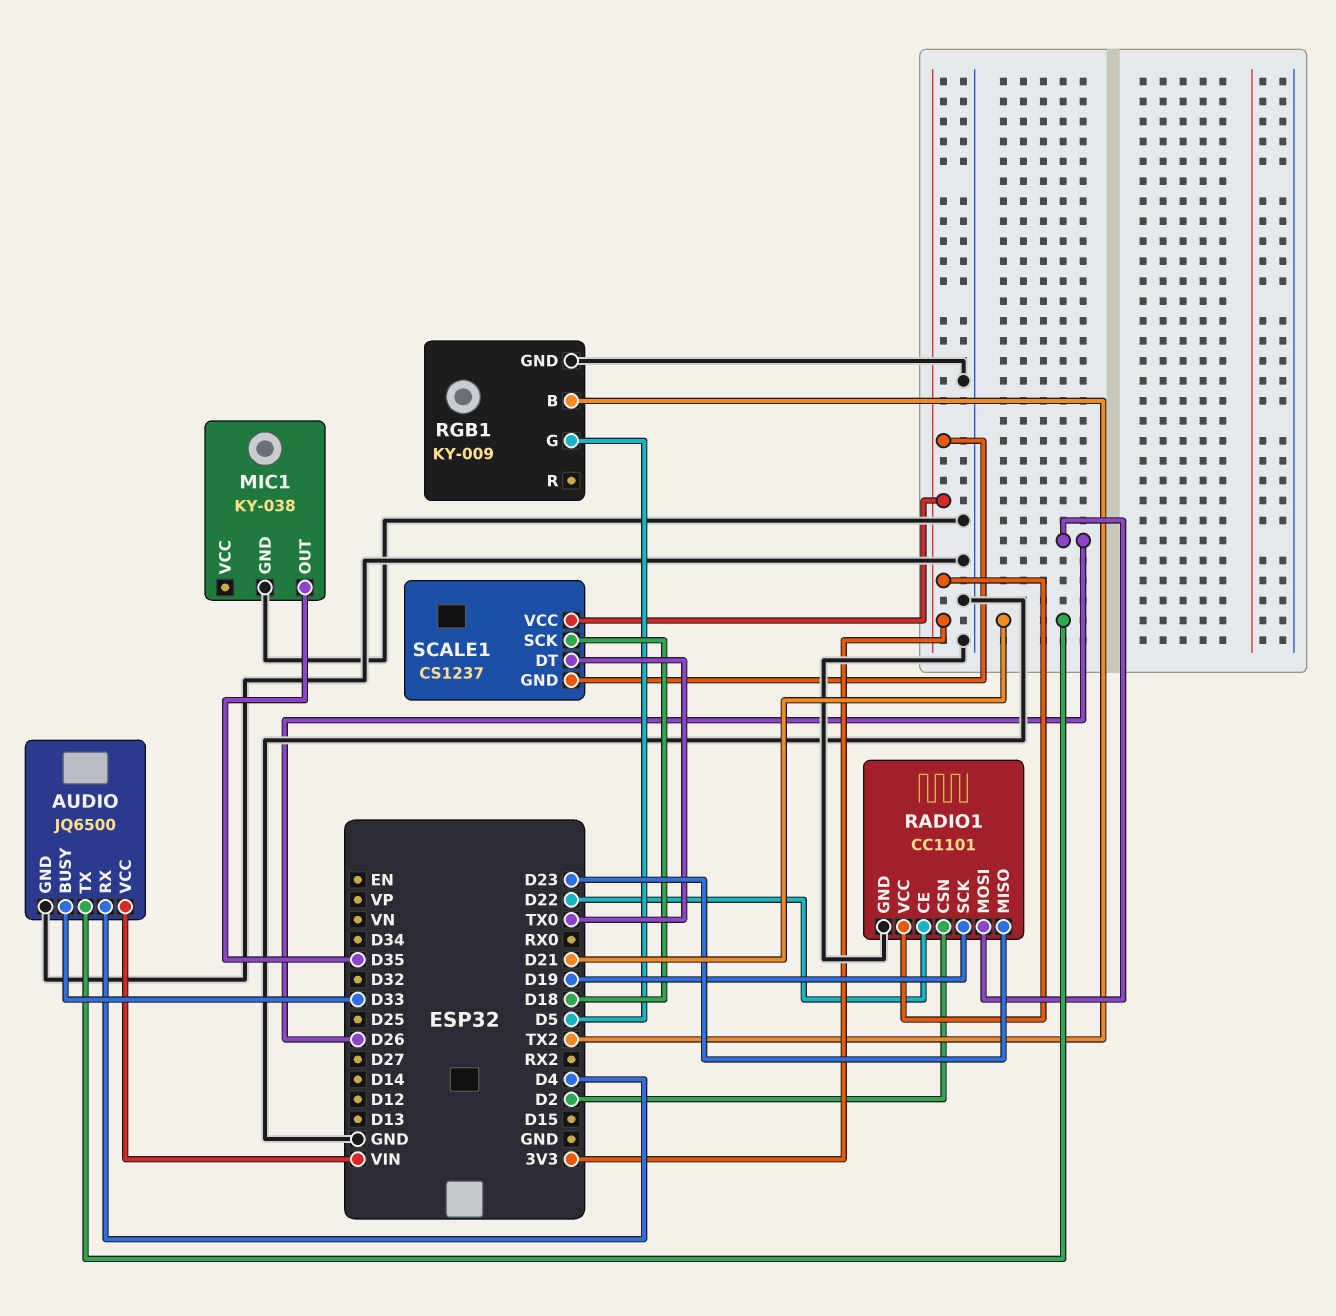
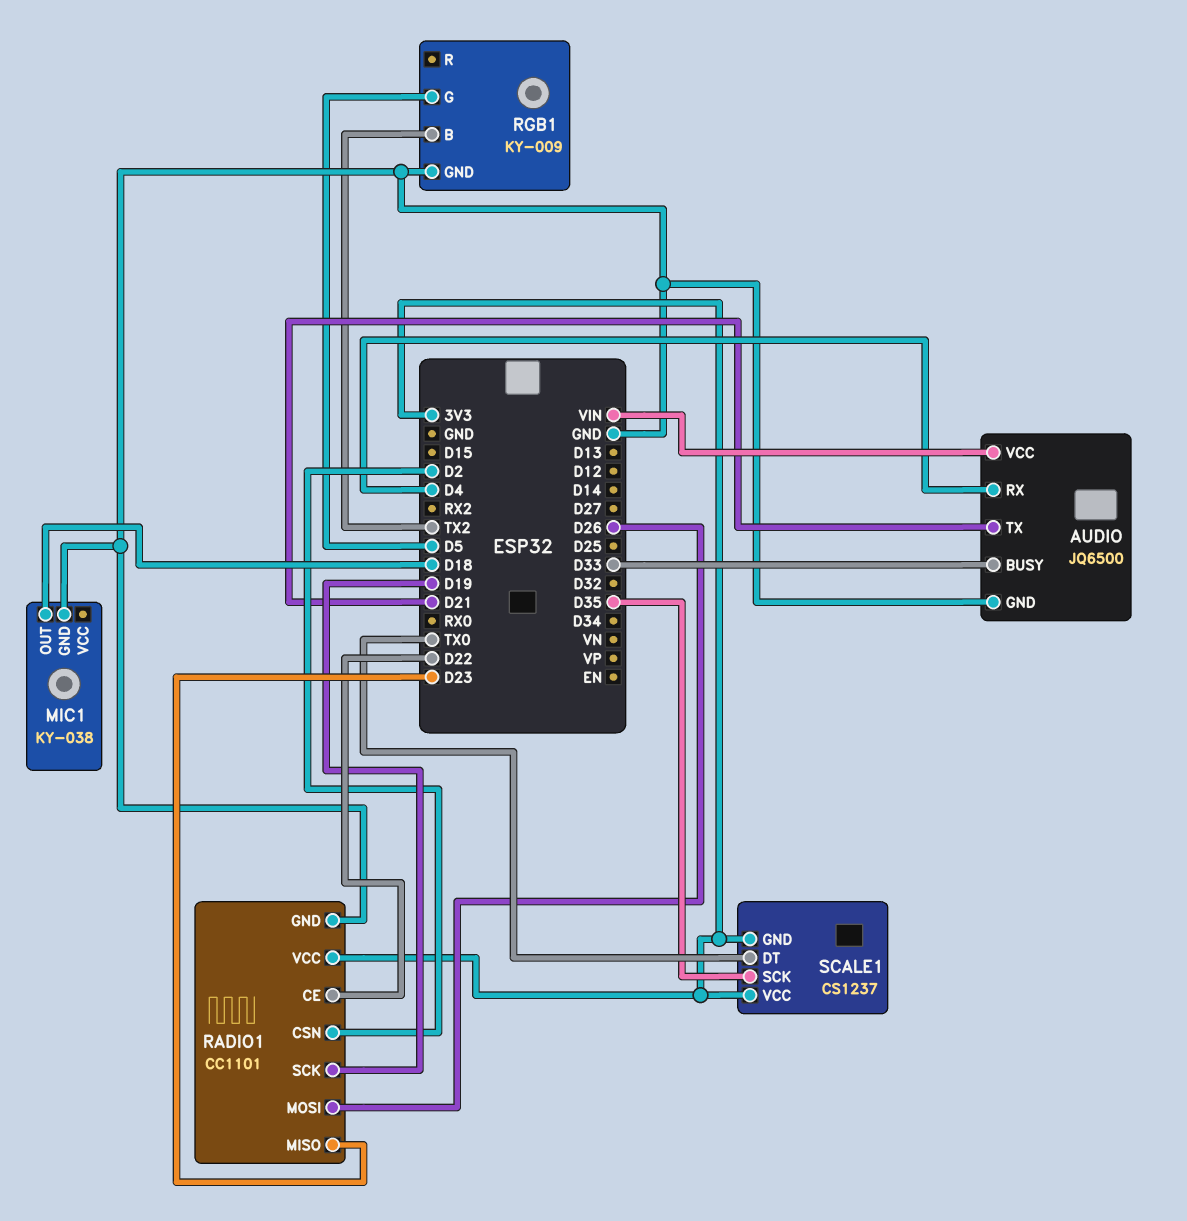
MIC1 pin OUT: D35 -> D18
SCALE1 pin SCK: D18 -> D35

